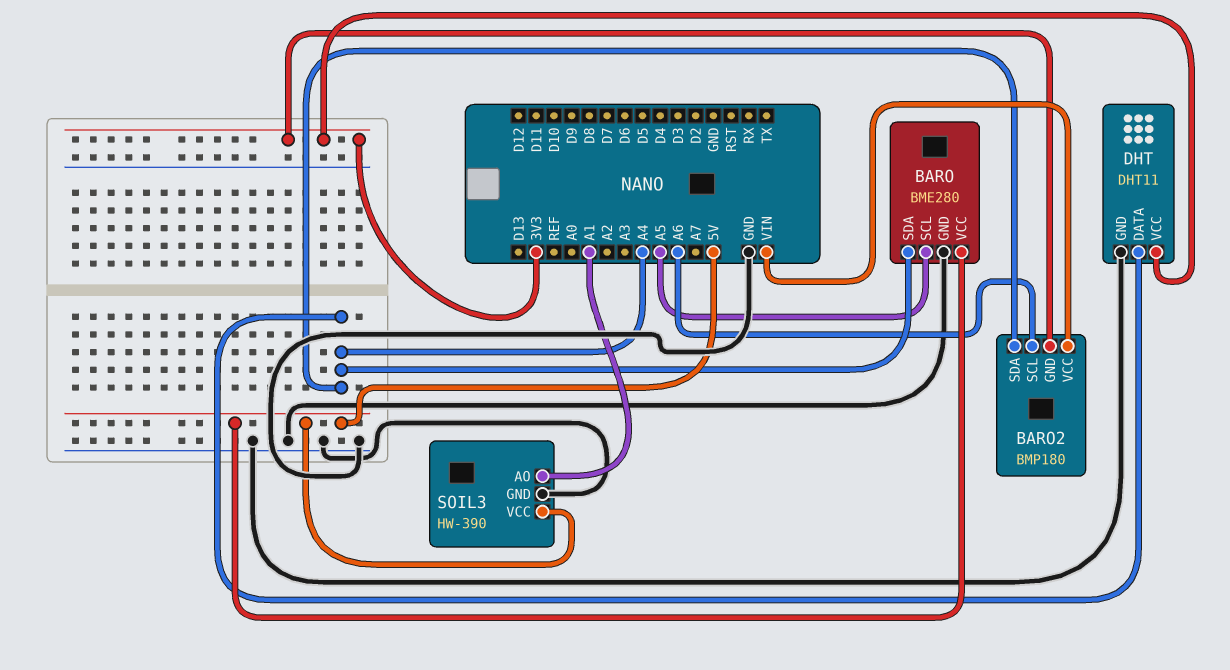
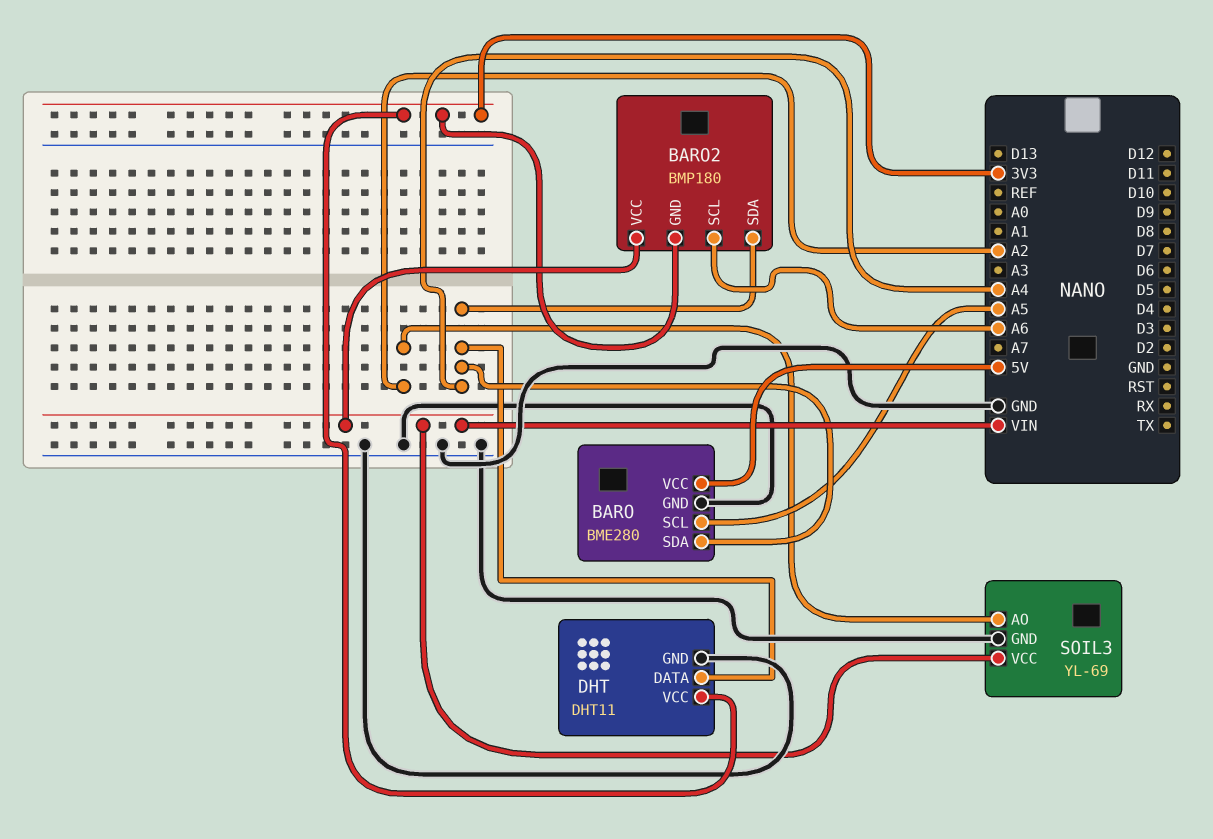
SOIL3: HW-390 -> YL-69
SOIL3 pin AO: A1 -> A2
SOIL3 pin VCC: 5V -> VIN

